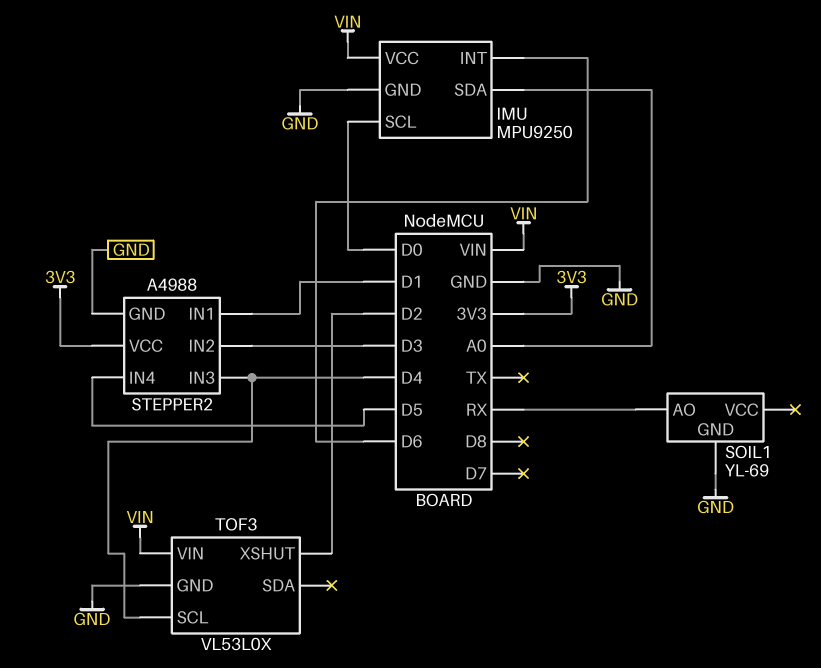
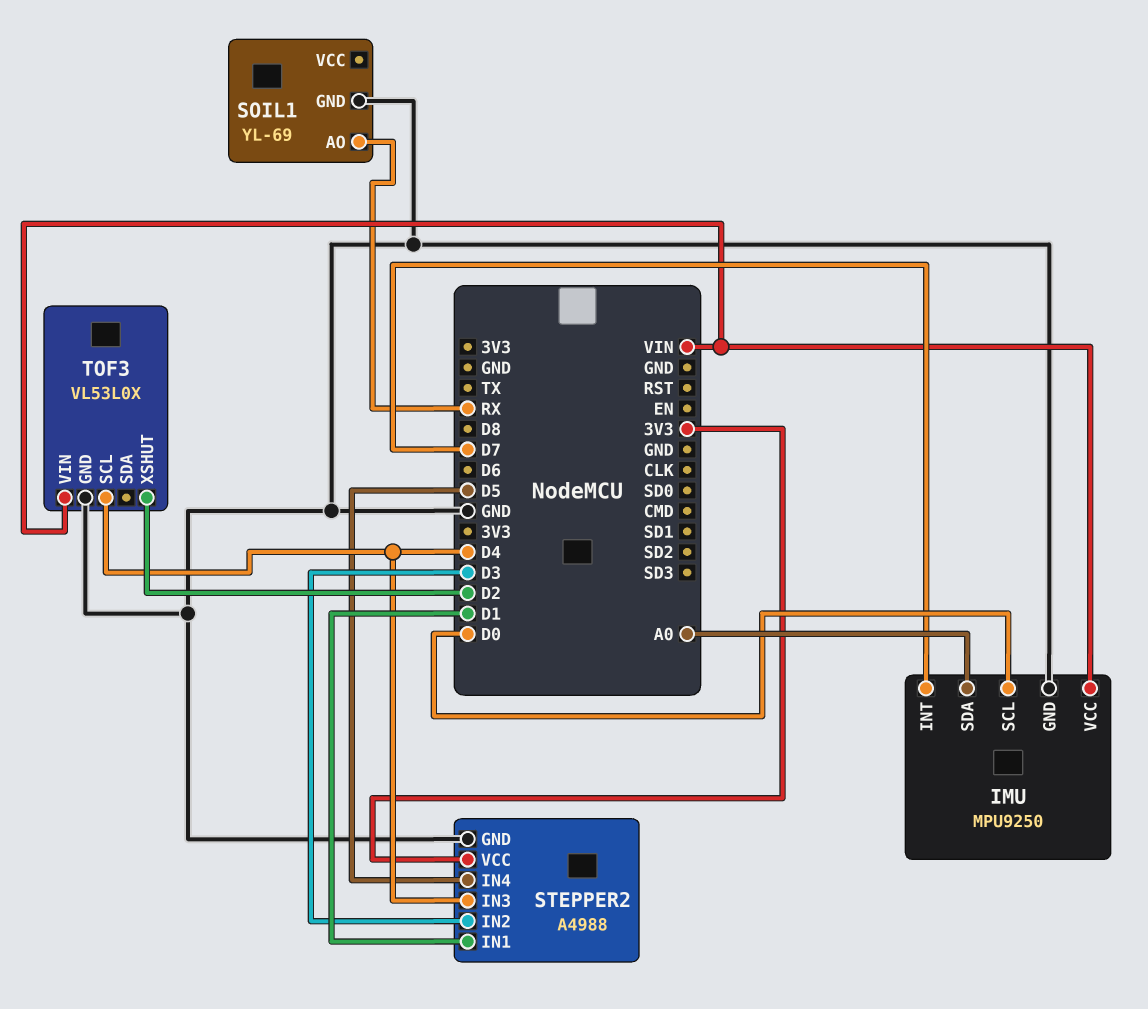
IMU pin INT: D6 -> D7

